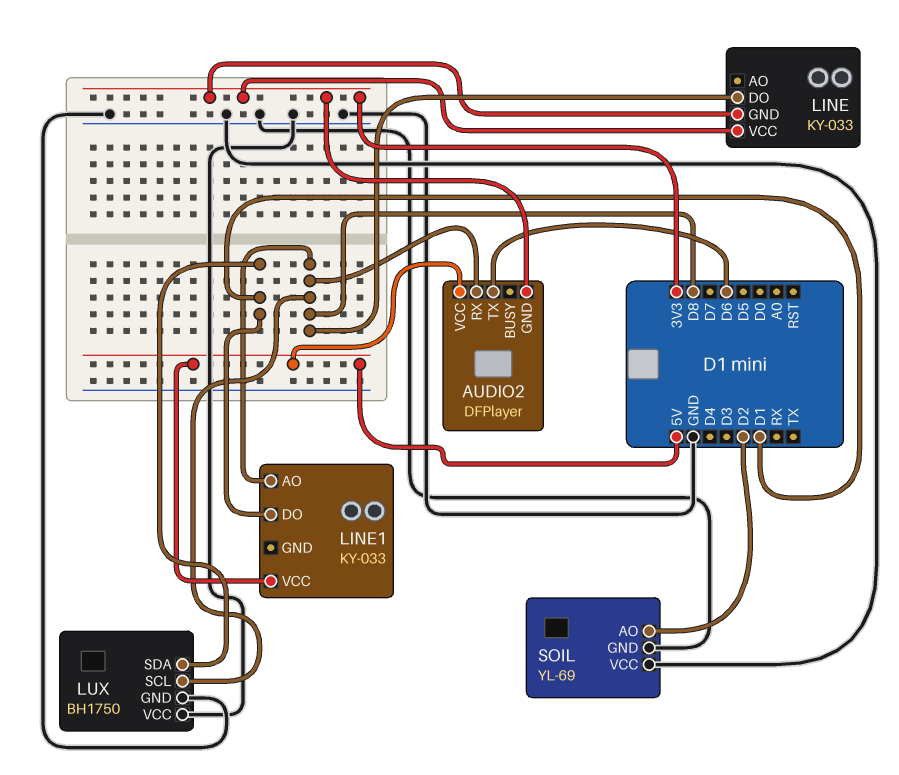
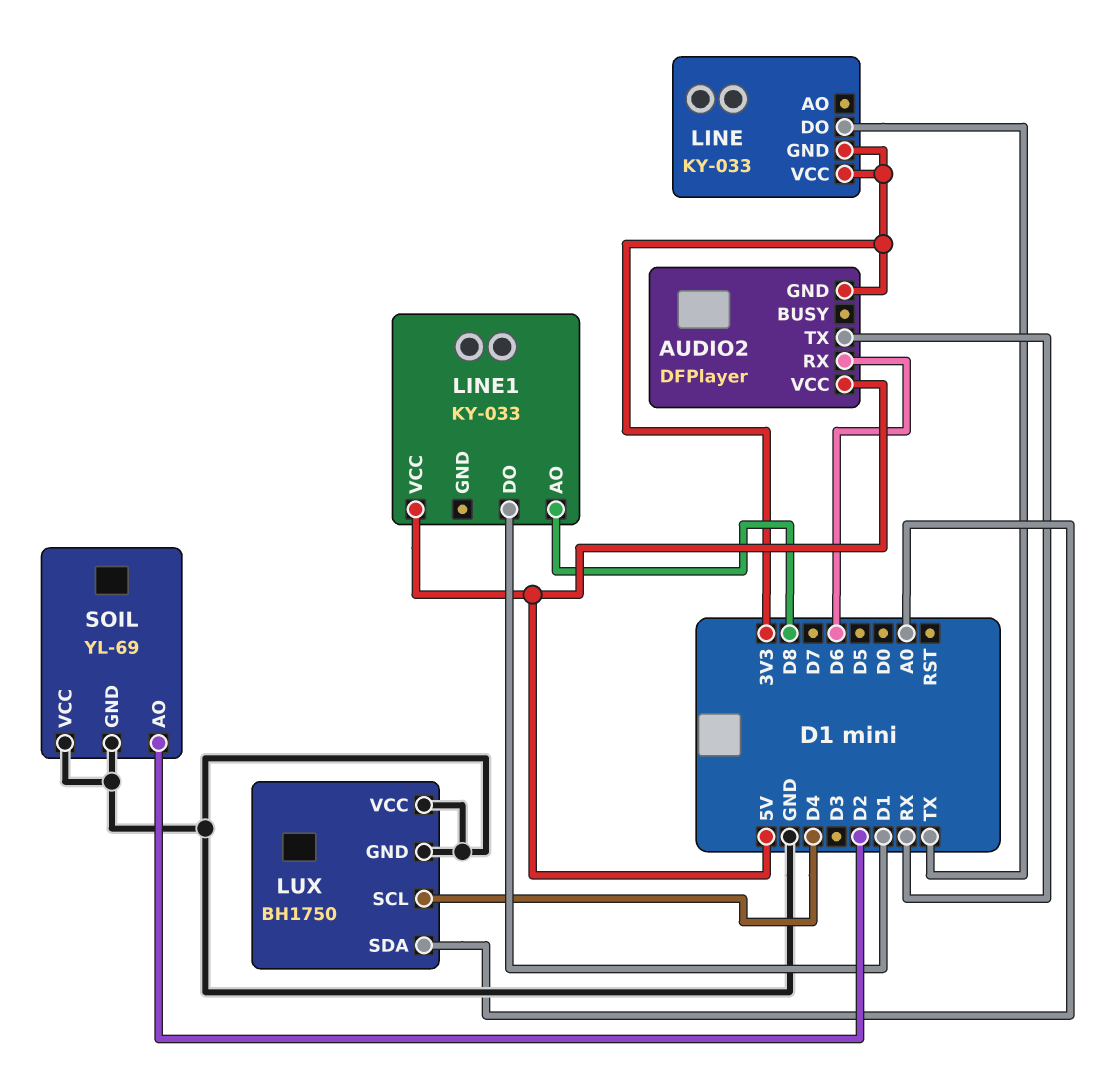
AUDIO2 pin RX: D8 -> D6
AUDIO2 pin TX: D6 -> RX
LINE pin DO: D8 -> TX
LUX pin SCL: D8 -> D4
LUX pin SDA: D1 -> A0

